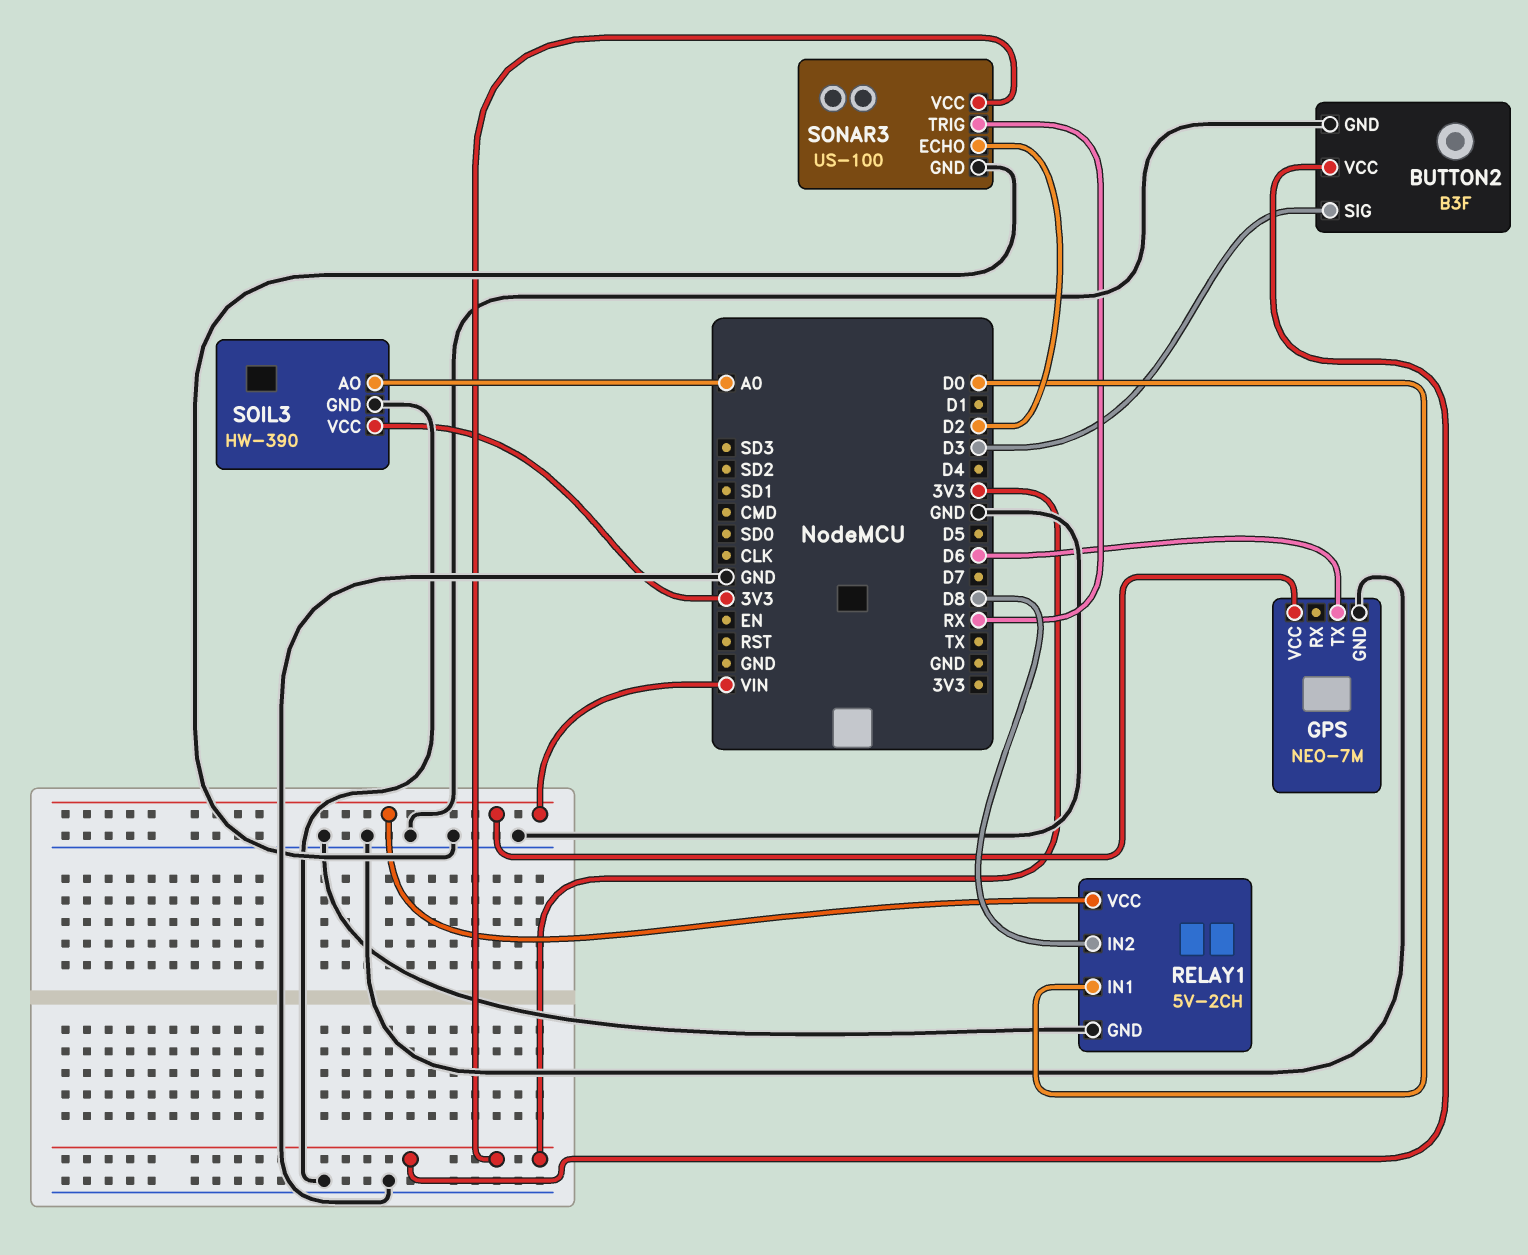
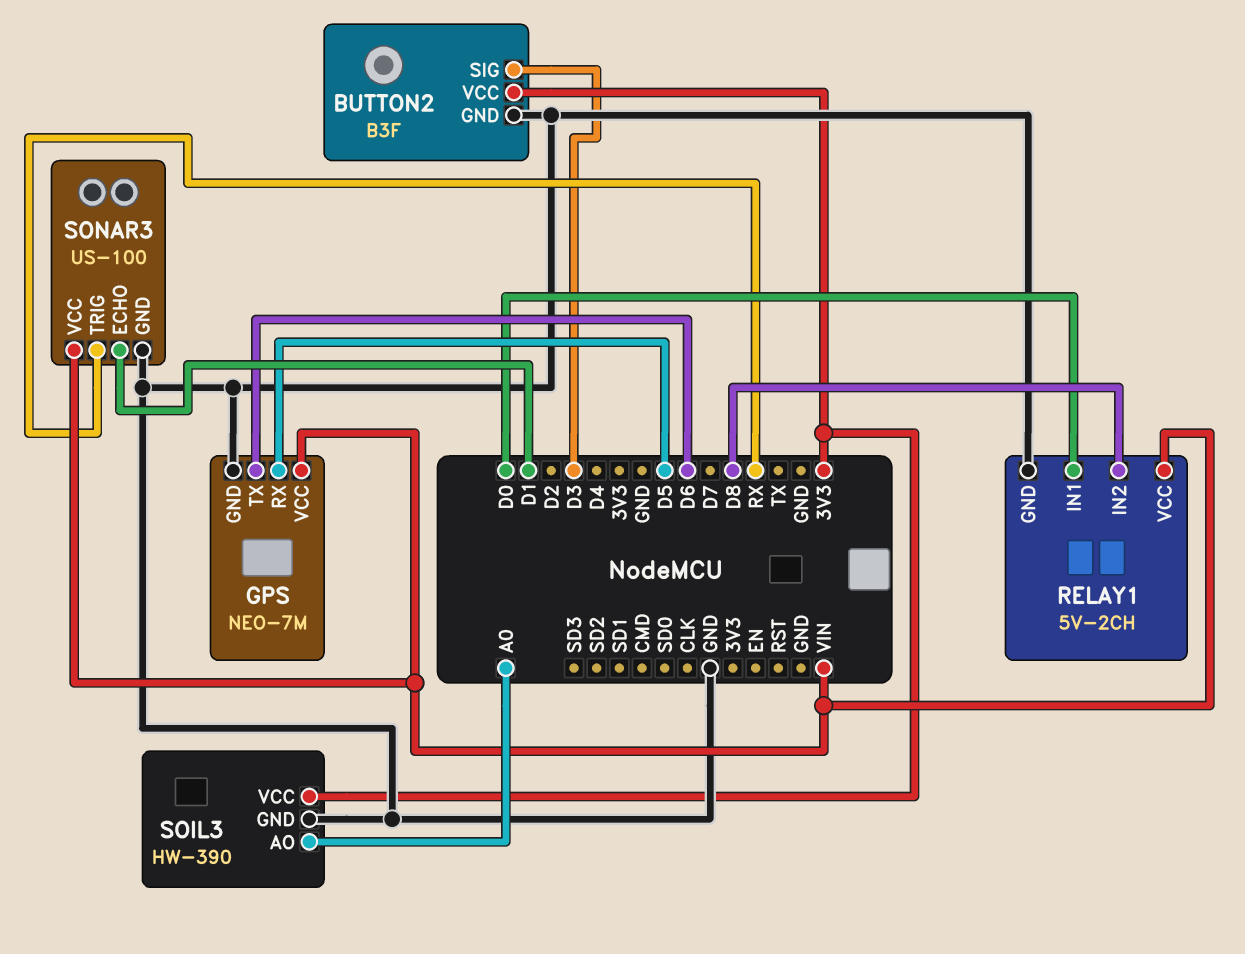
GPS pin RX: none -> D5
SONAR3 pin ECHO: D2 -> D1
SONAR3 pin VCC: 3V3 -> VIN

